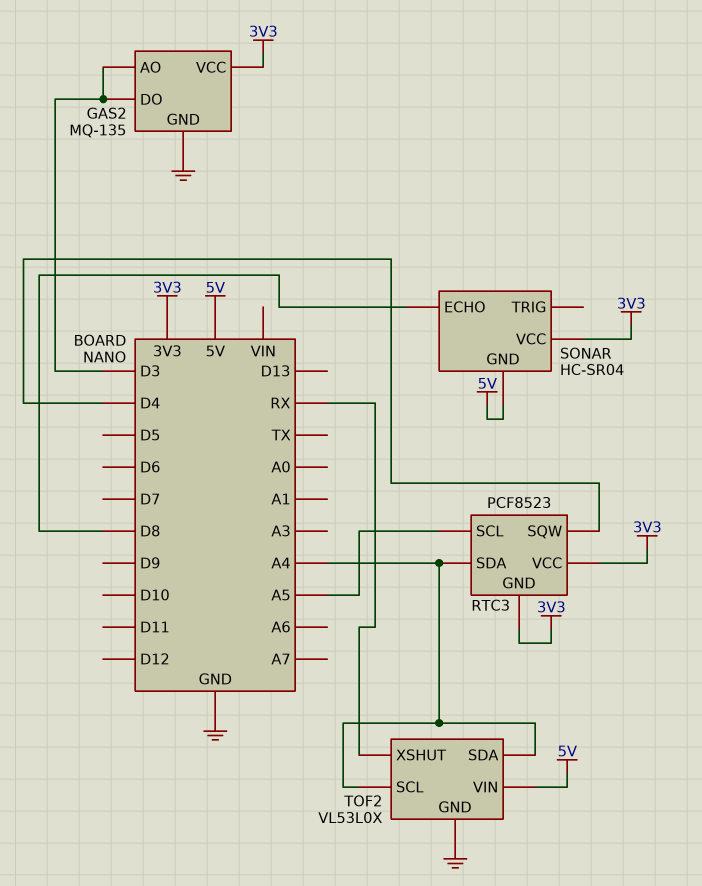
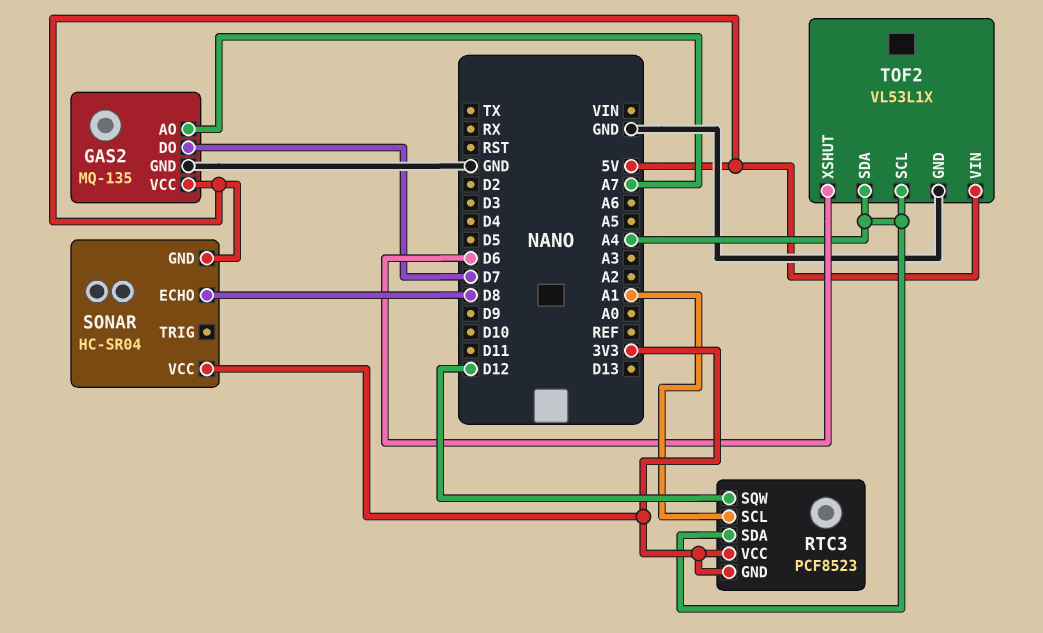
GAS2 pin AO: D3 -> A7
GAS2 pin DO: D3 -> D7
GAS2 pin VCC: 3V3 -> 5V
RTC3 pin SCL: A5 -> A1
RTC3 pin SQW: D4 -> D12
TOF2: VL53L0X -> VL53L1X
TOF2 pin XSHUT: RX -> D6

